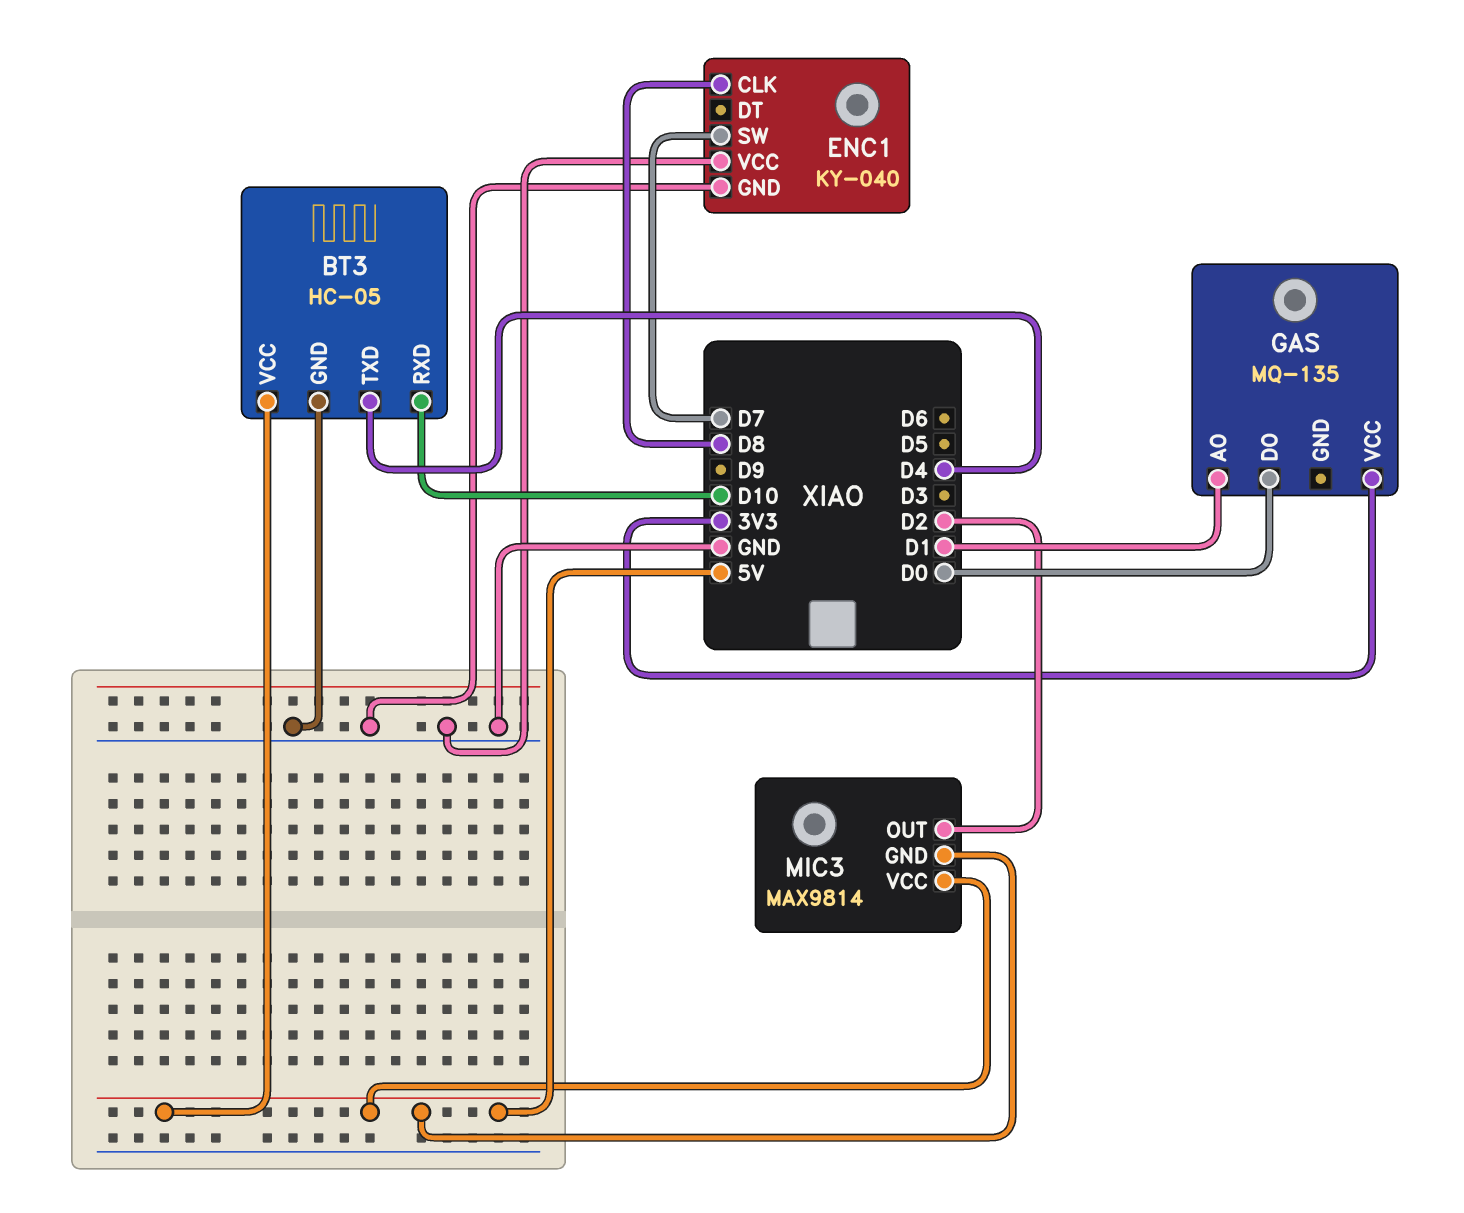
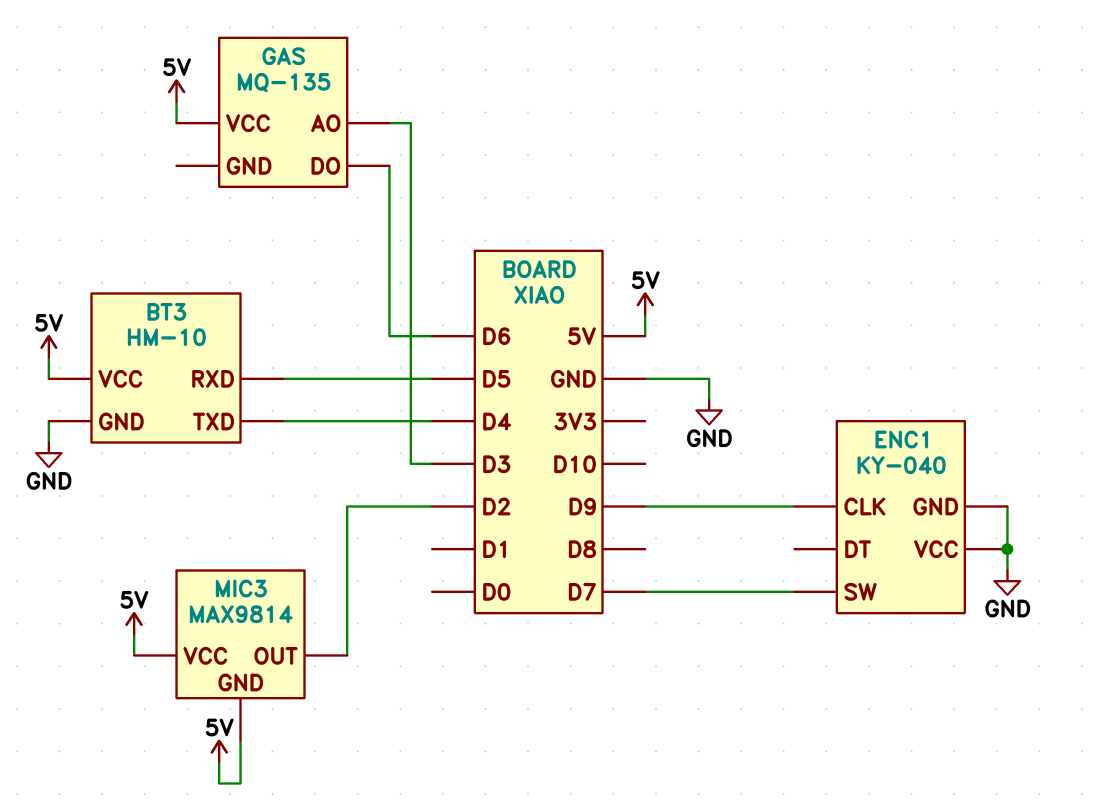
BT3: HC-05 -> HM-10
BT3 pin RXD: D10 -> D5
ENC1 pin CLK: D8 -> D9
GAS pin AO: D1 -> D3
GAS pin DO: D0 -> D6
GAS pin VCC: 3V3 -> 5V

